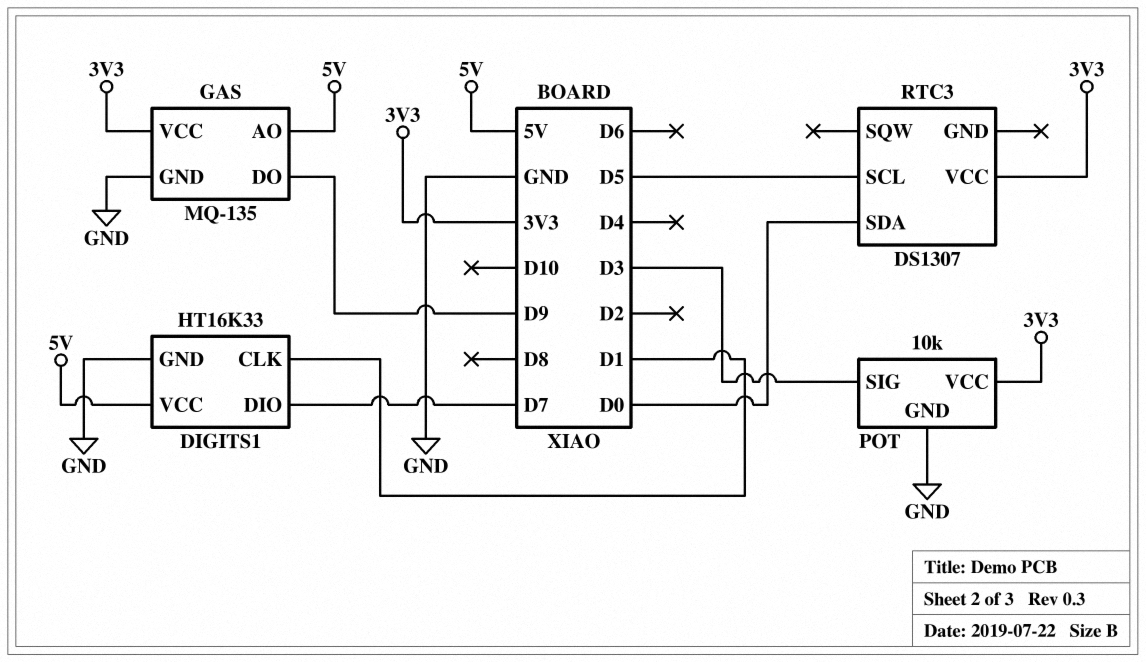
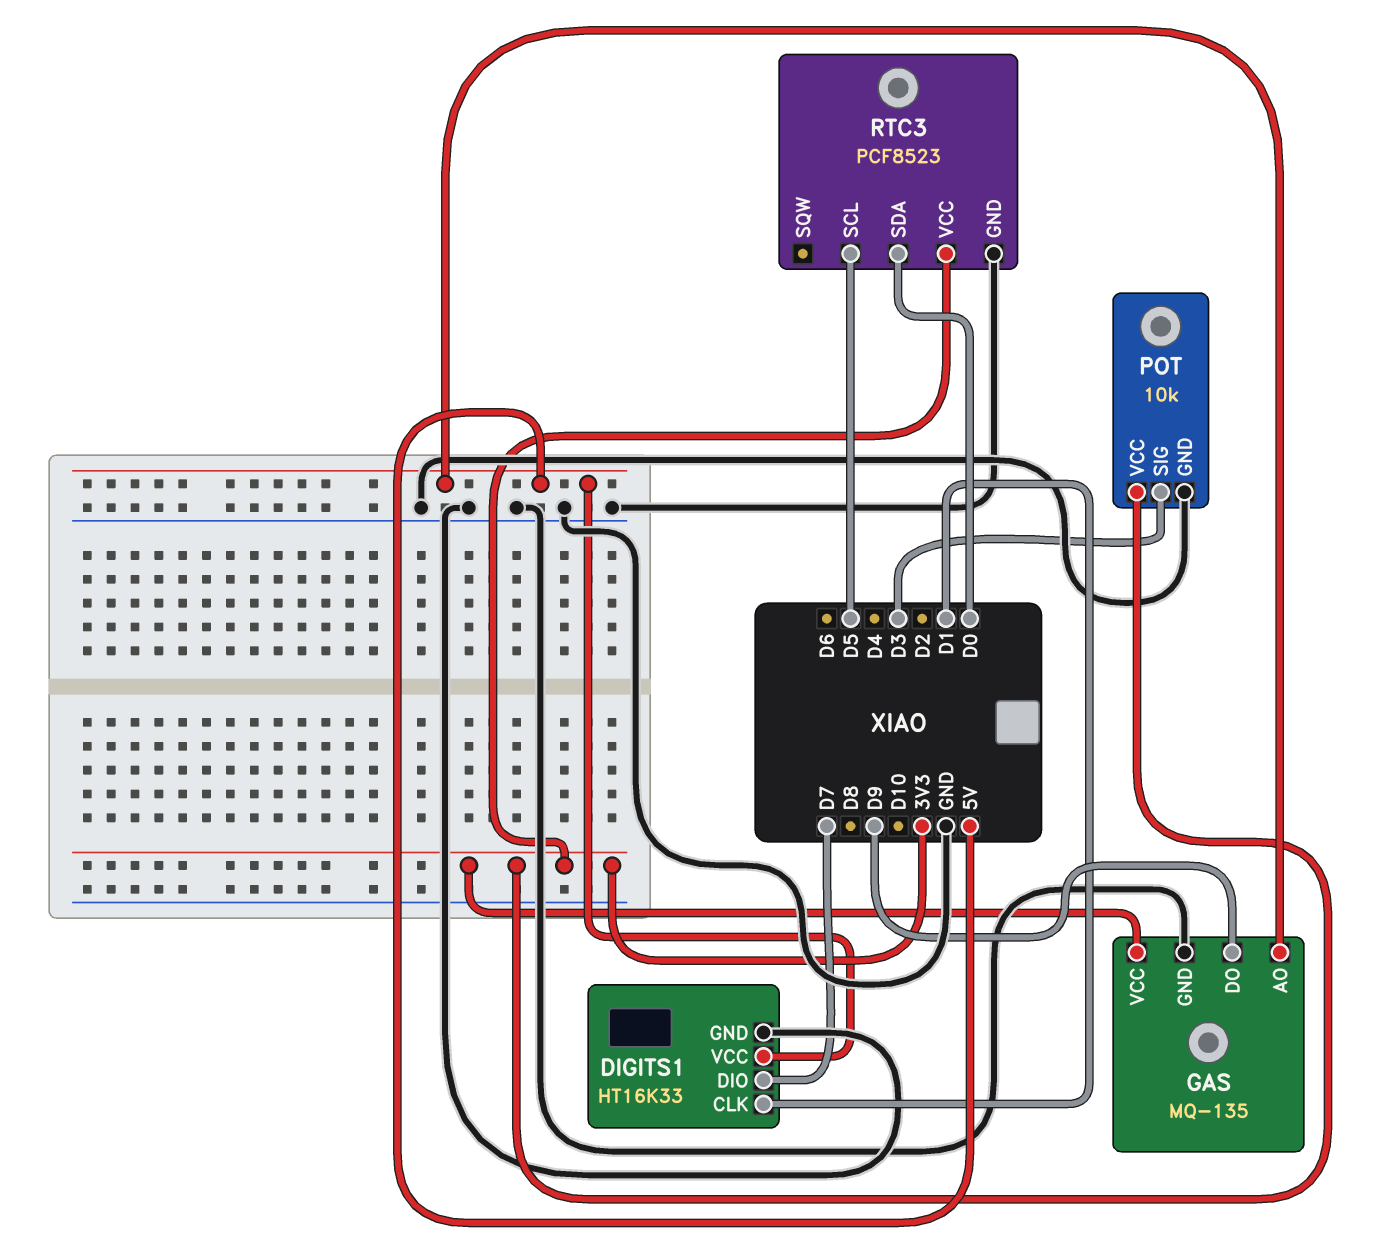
RTC3: DS1307 -> PCF8523
RTC3 pin GND: none -> GND

